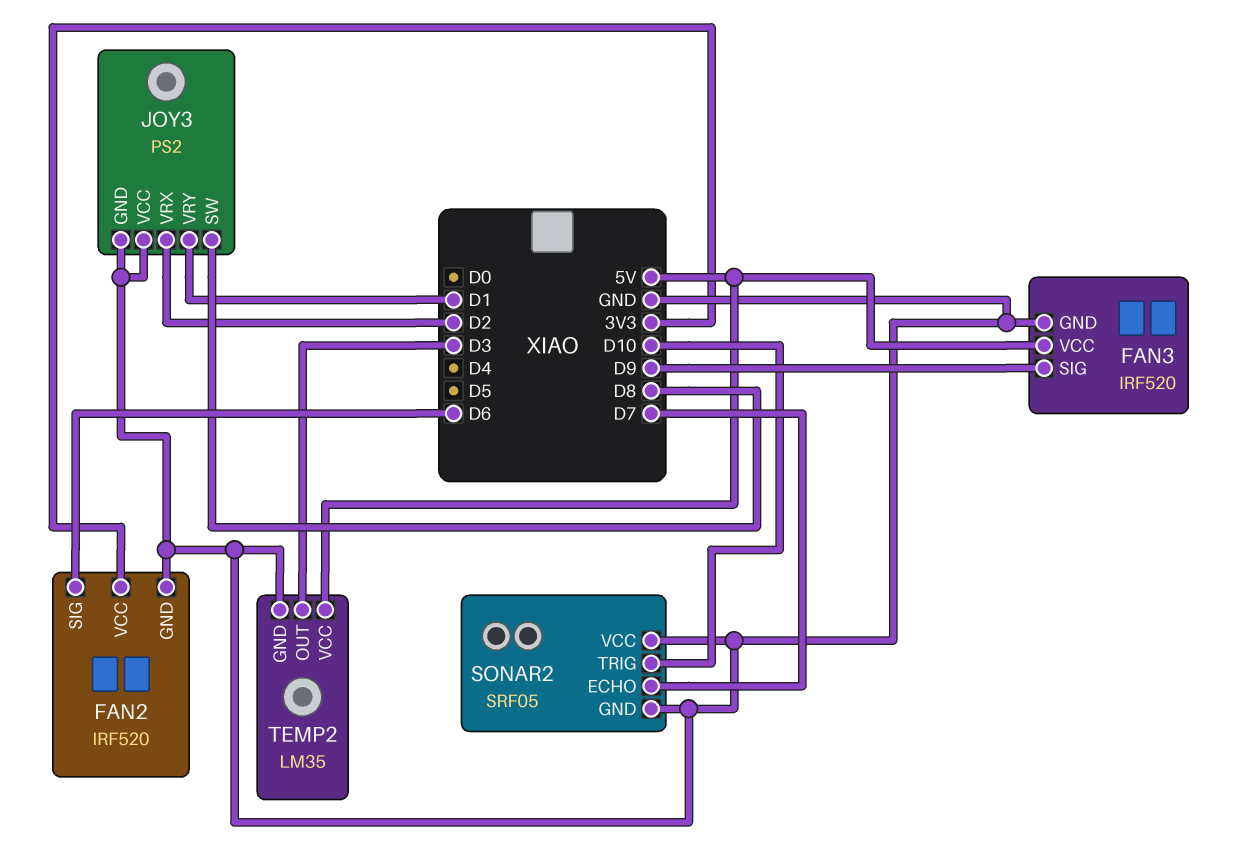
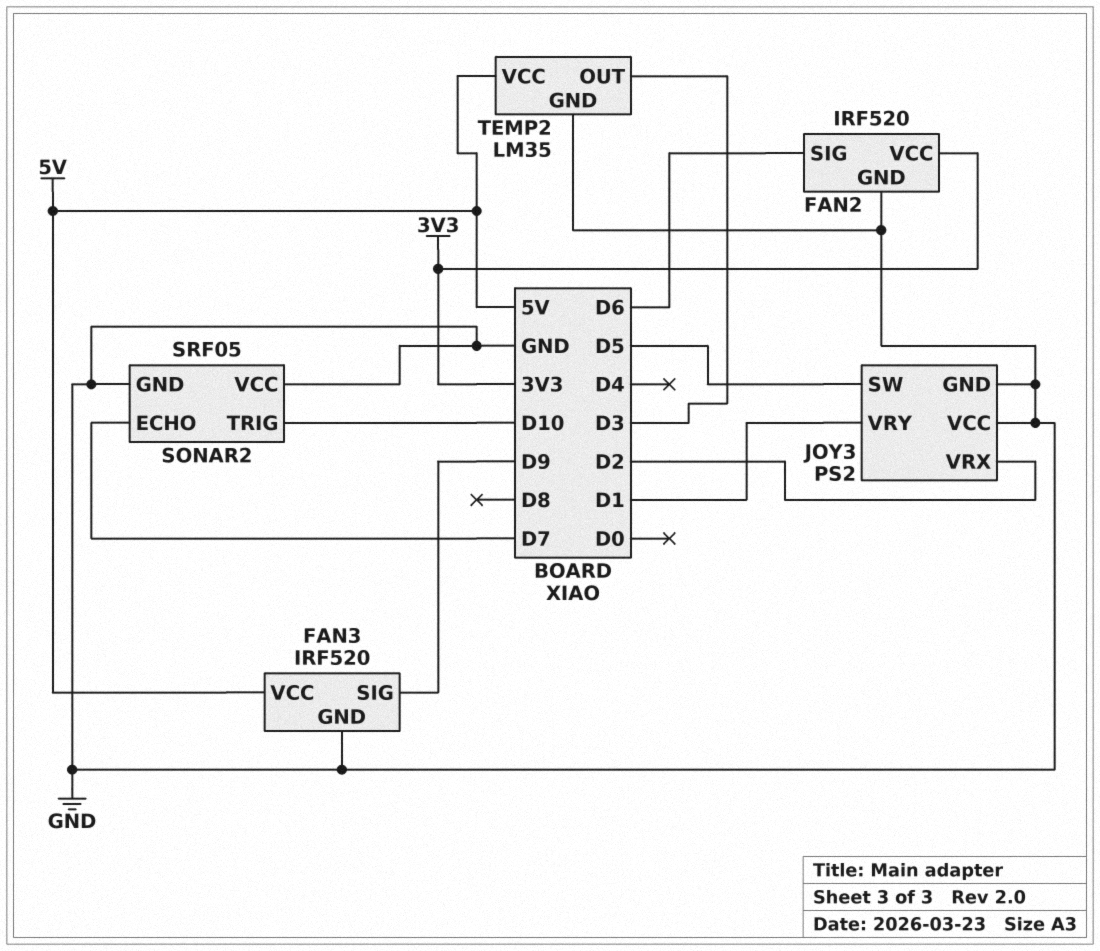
JOY3 pin SW: D8 -> D5

